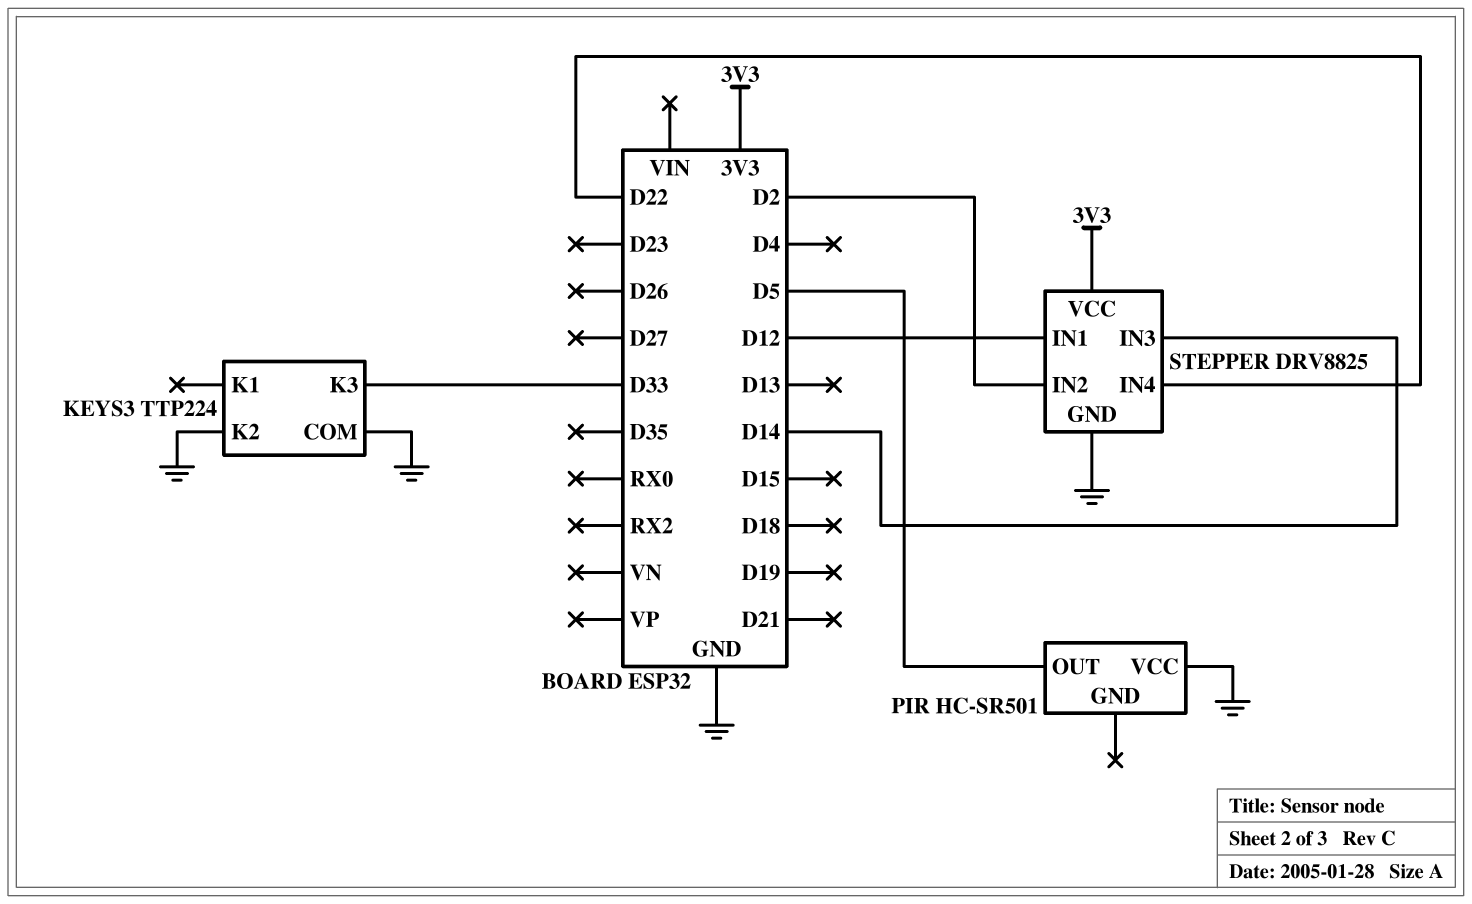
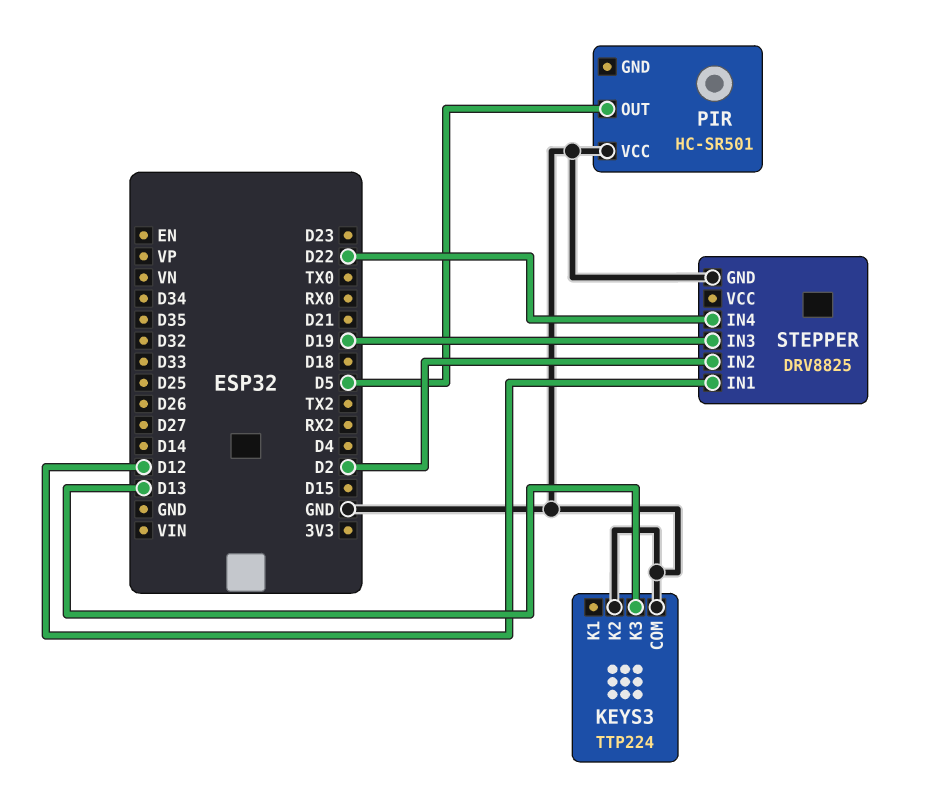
KEYS3 pin K3: D33 -> D13
STEPPER pin IN3: D14 -> D19
STEPPER pin VCC: 3V3 -> none

